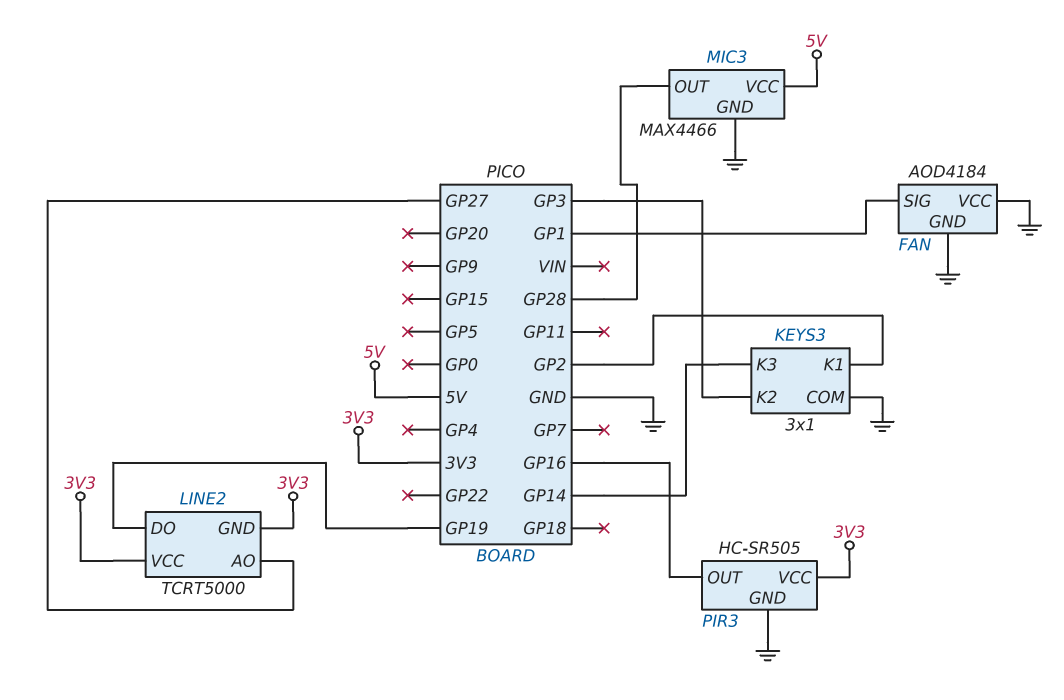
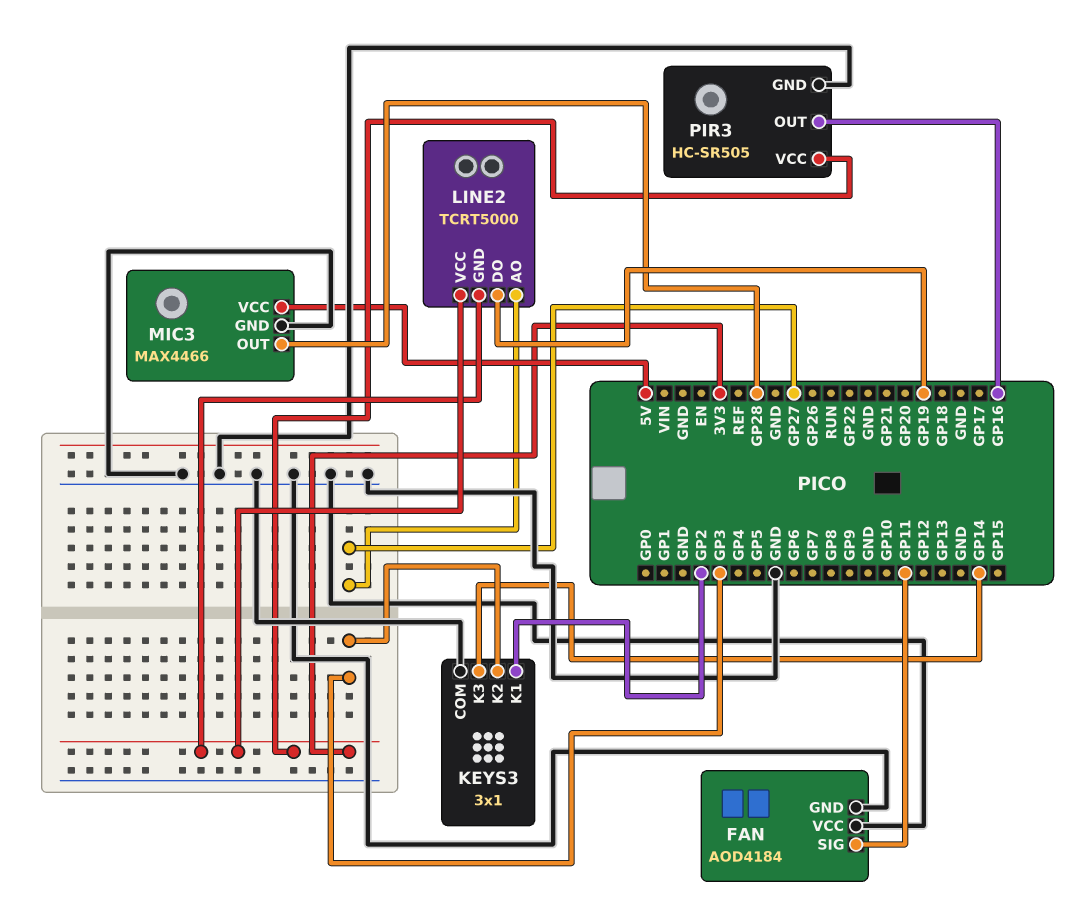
FAN pin SIG: GP1 -> GP11

